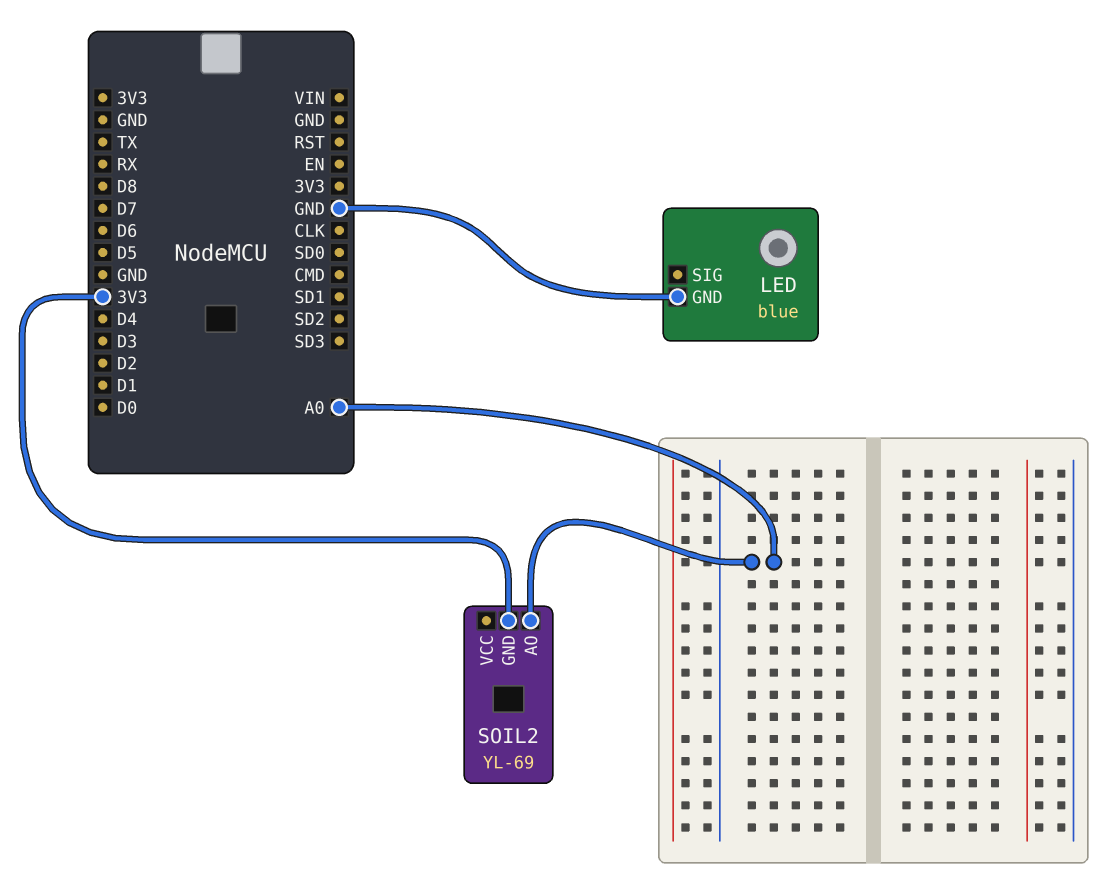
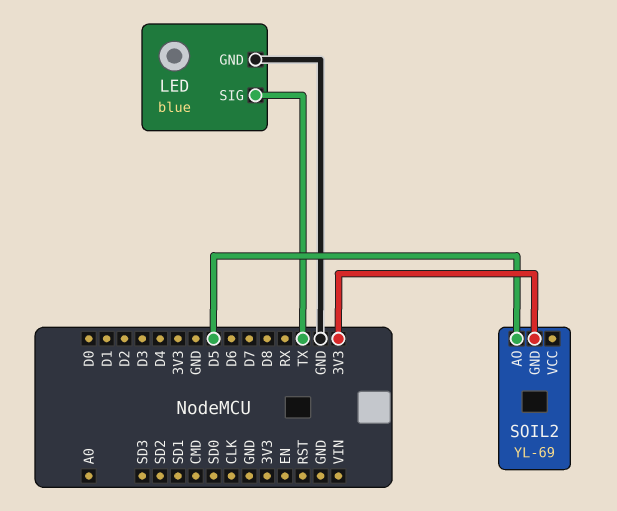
LED pin SIG: none -> TX
SOIL2 pin AO: A0 -> D5

